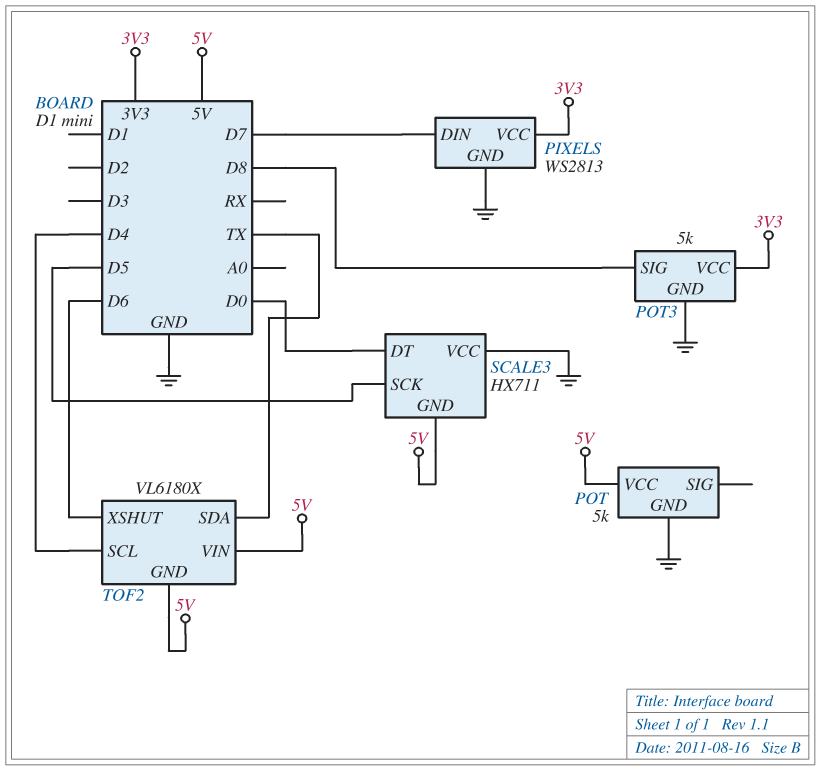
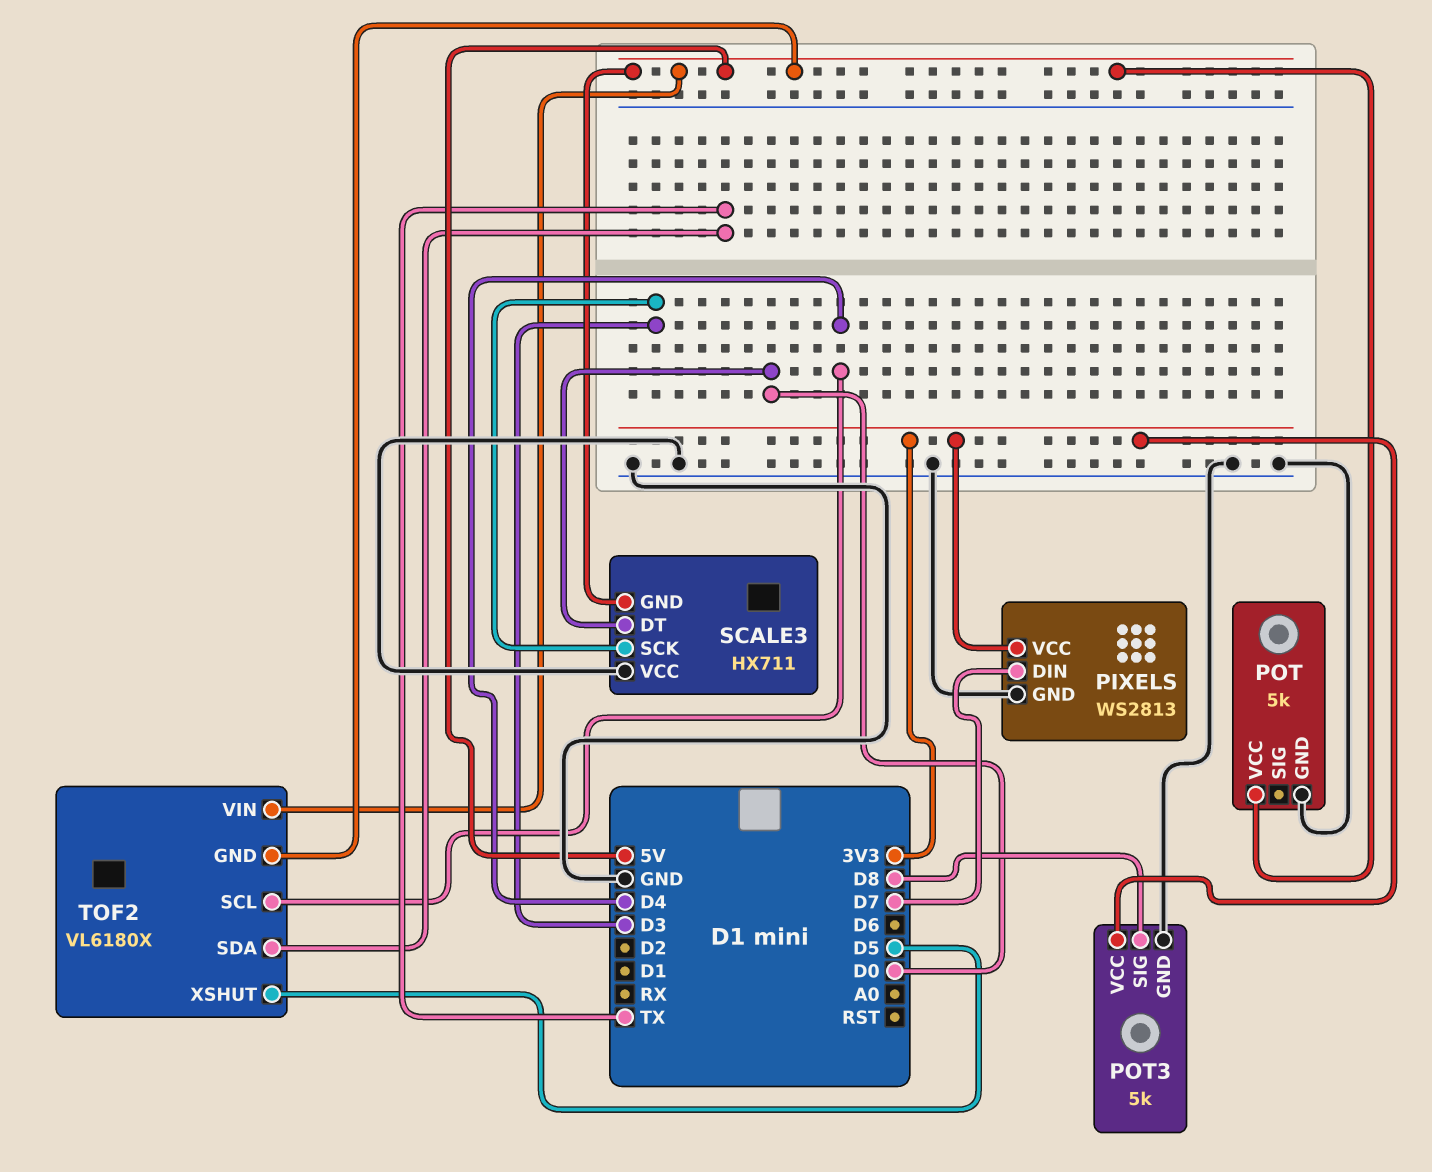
SCALE3 pin SCK: D5 -> D3
TOF2 pin XSHUT: D6 -> D5

